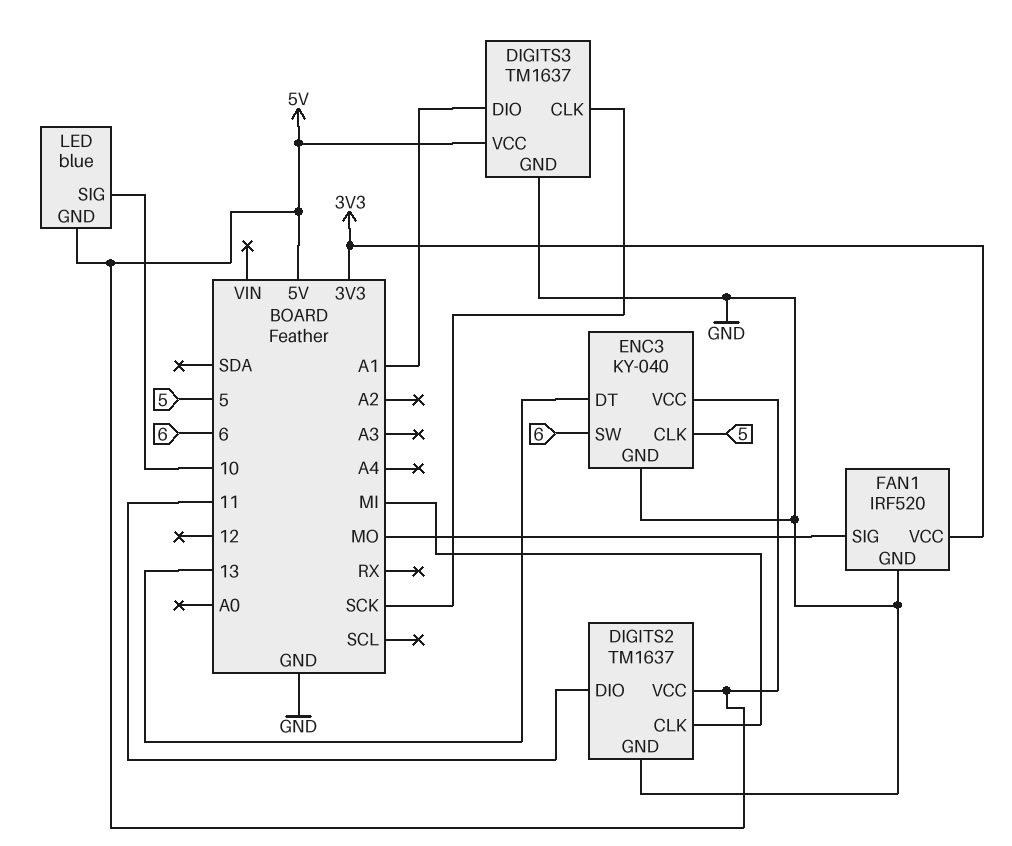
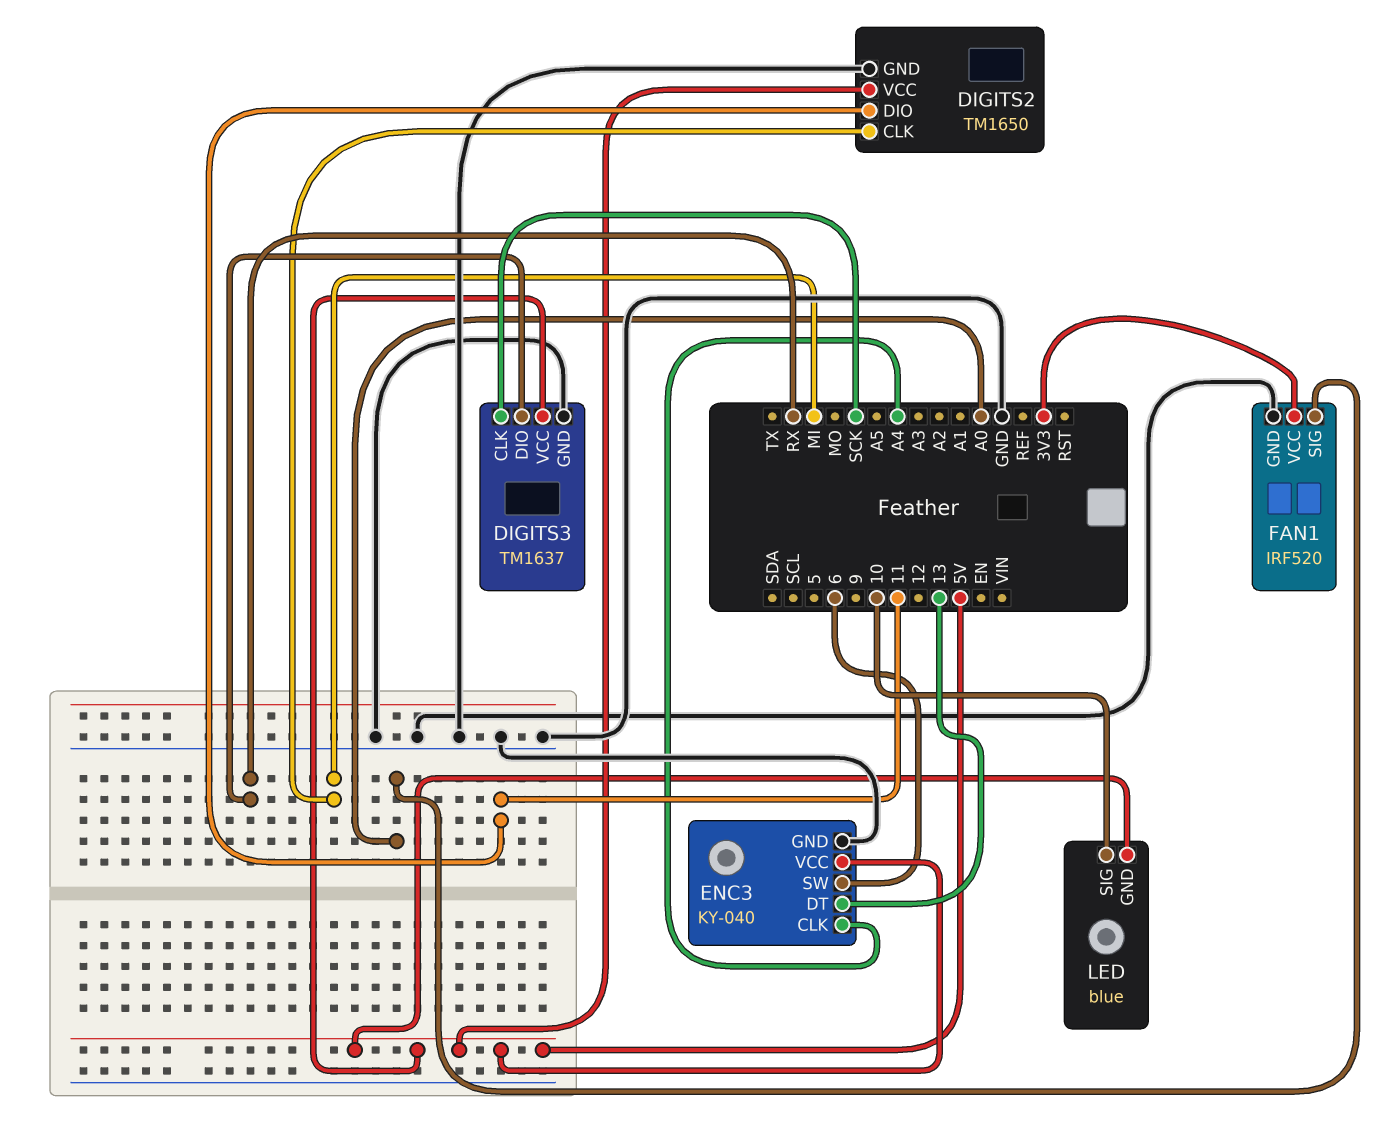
DIGITS2: TM1637 -> TM1650
DIGITS3 pin DIO: A1 -> RX
ENC3 pin CLK: 5 -> A4
FAN1 pin SIG: MO -> A0

